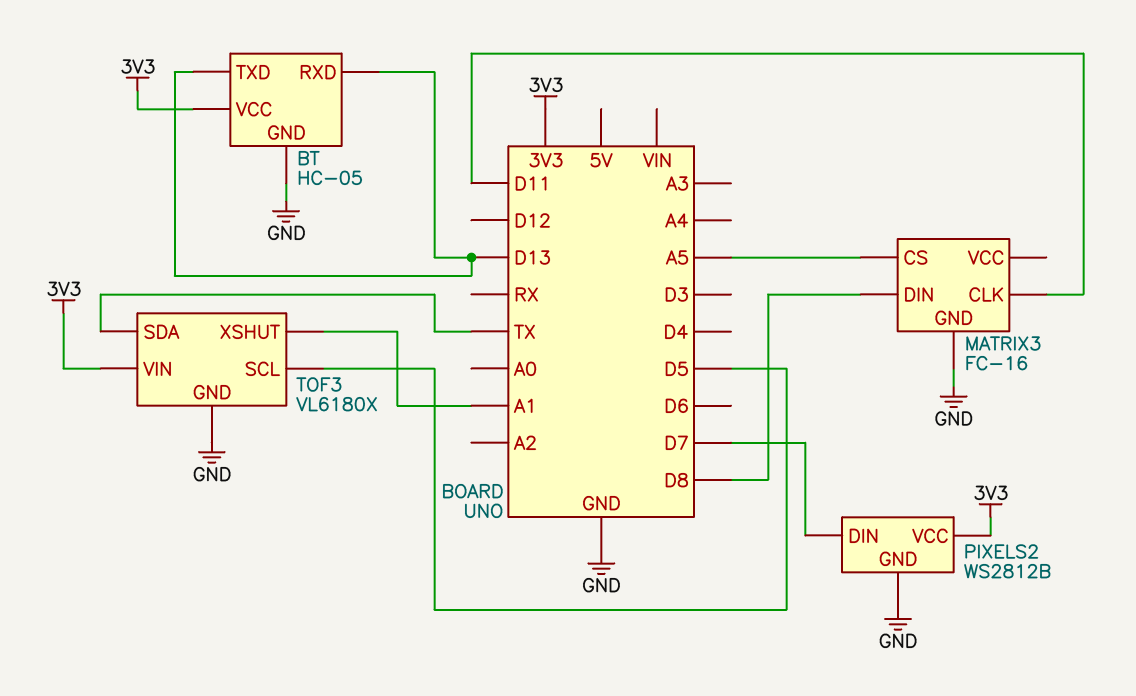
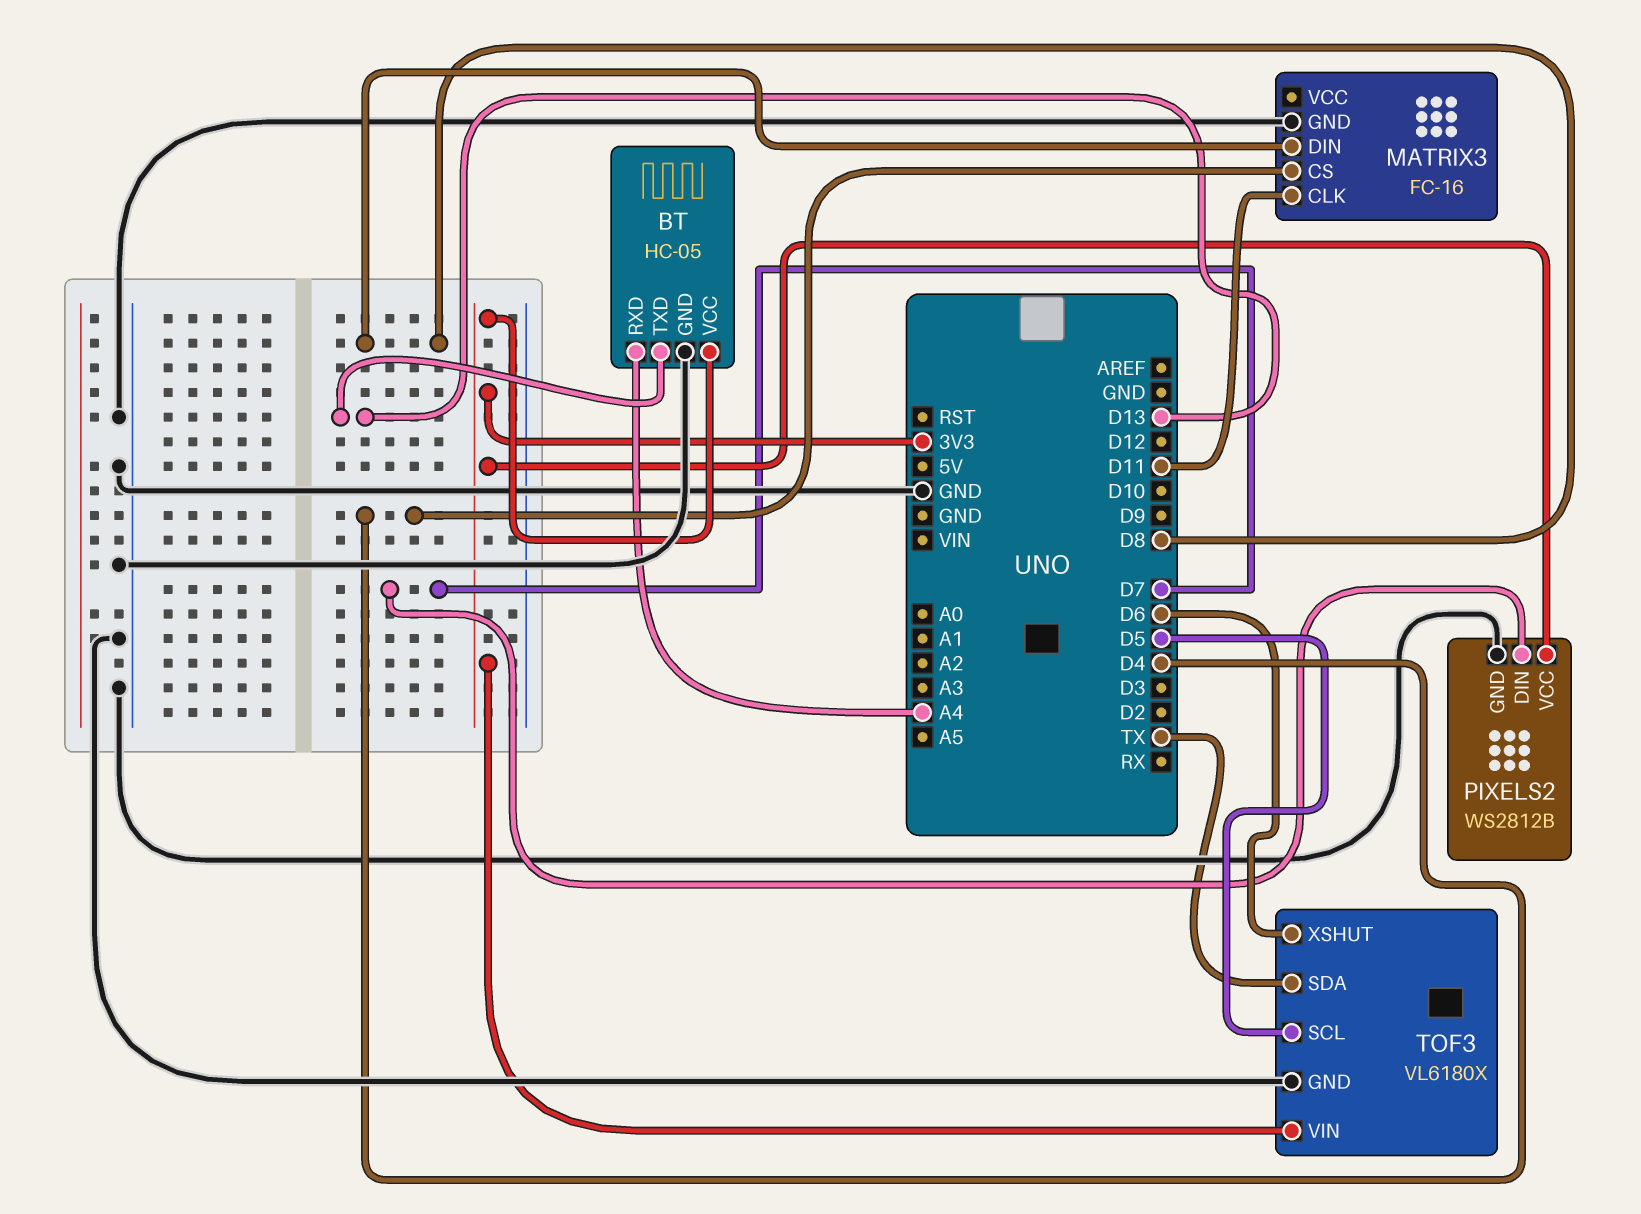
BT pin RXD: D13 -> A4
MATRIX3 pin CS: A5 -> D4
TOF3 pin XSHUT: A1 -> D6

